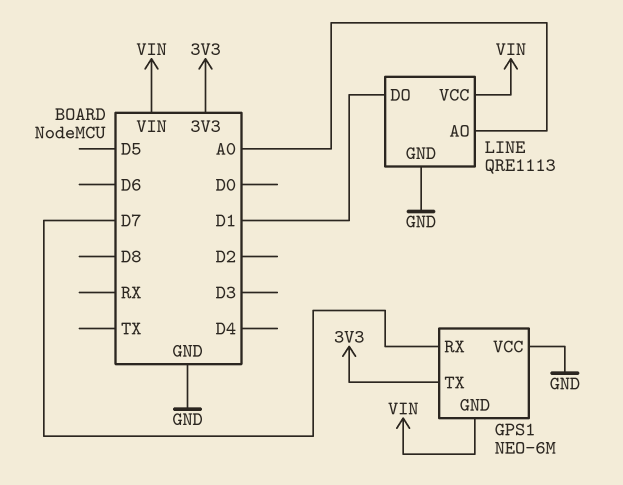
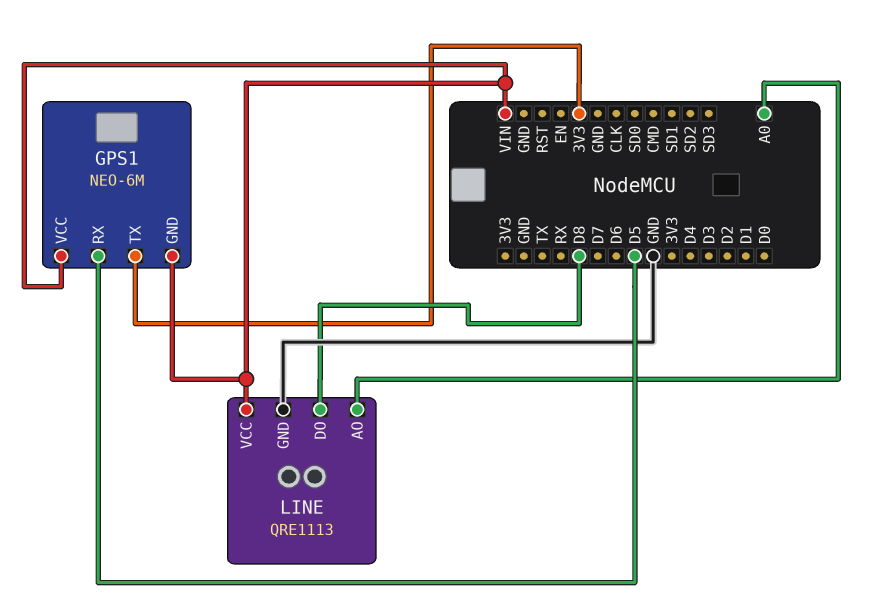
GPS1 pin RX: D7 -> D5
GPS1 pin VCC: GND -> VIN
LINE pin DO: D1 -> D8

